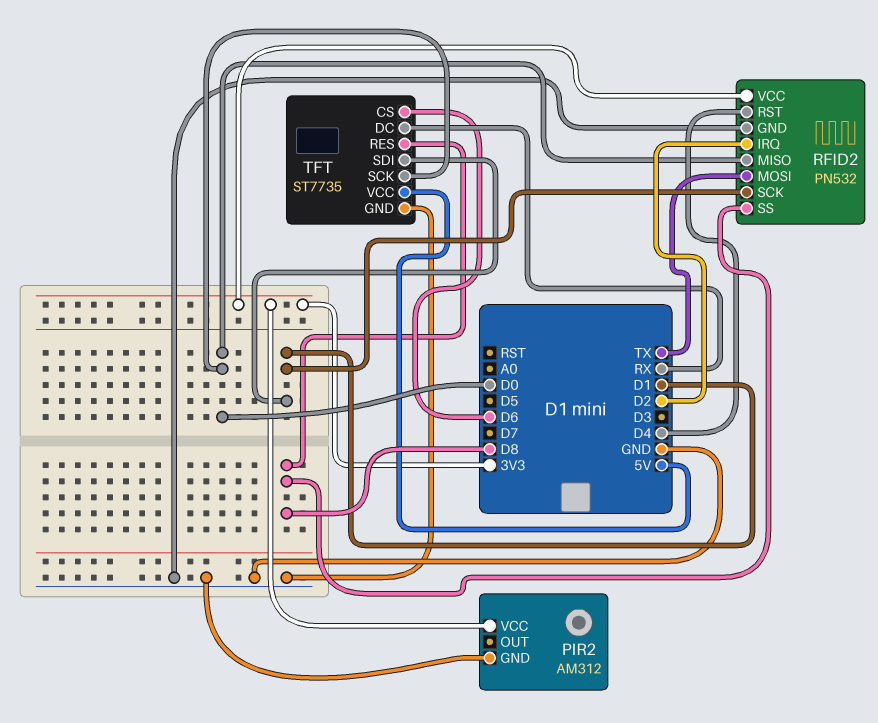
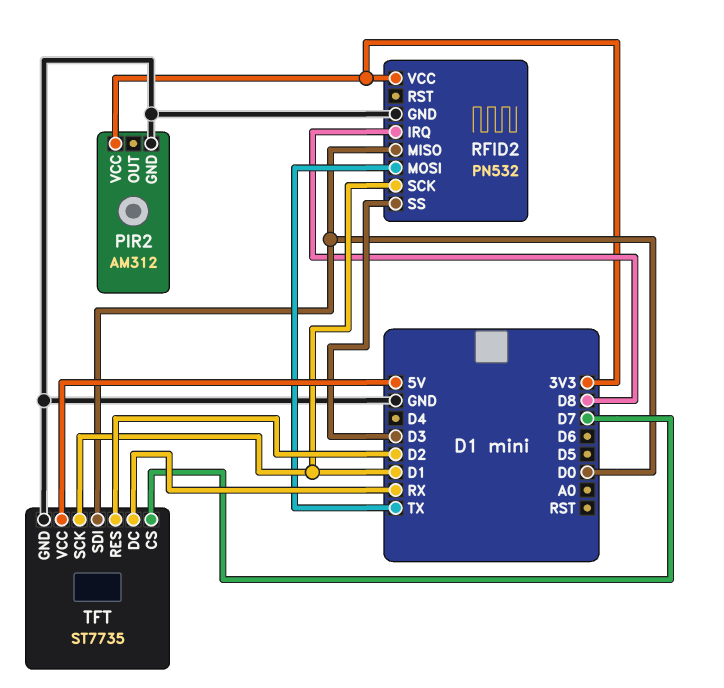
RFID2 pin IRQ: D2 -> D8
RFID2 pin RST: D4 -> none
RFID2 pin SS: D8 -> D3
TFT pin CS: D6 -> D7
TFT pin RES: D8 -> D2
TFT pin SCK: D0 -> D1
TFT pin SDI: D1 -> D0

